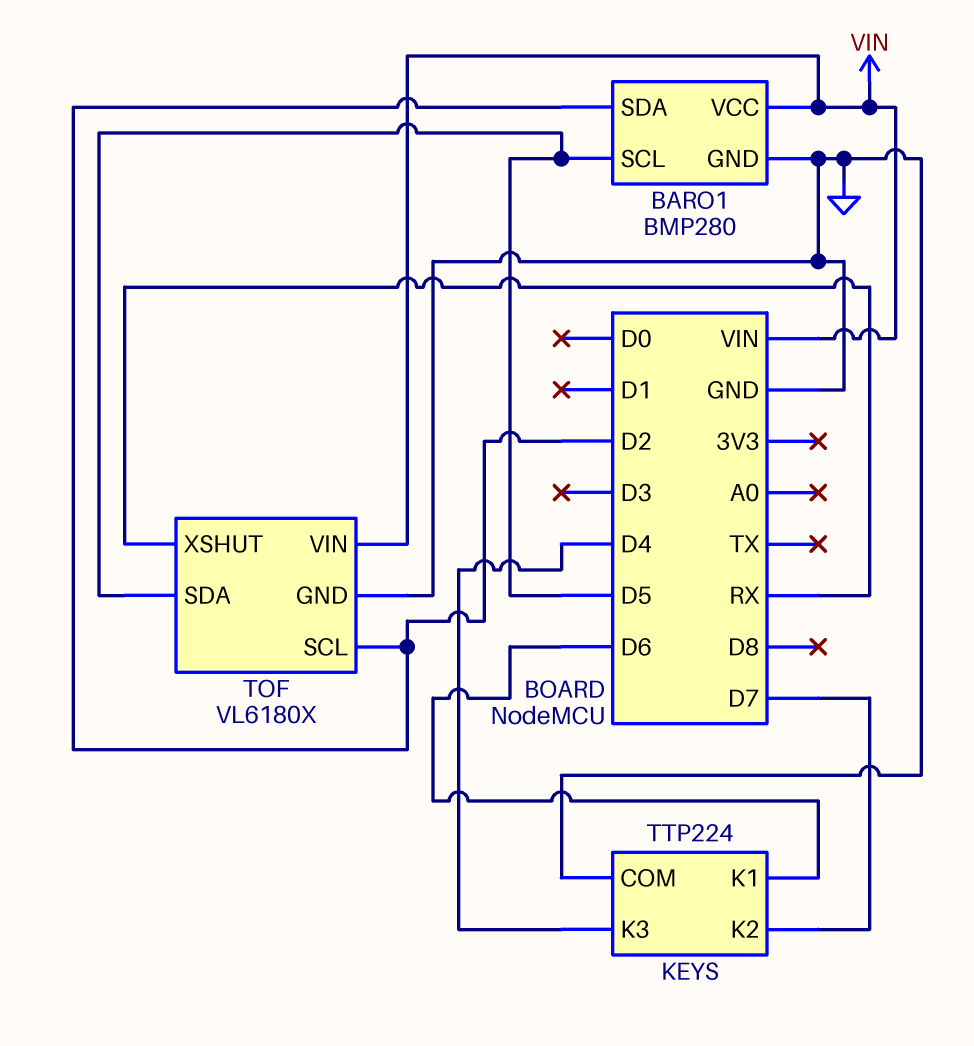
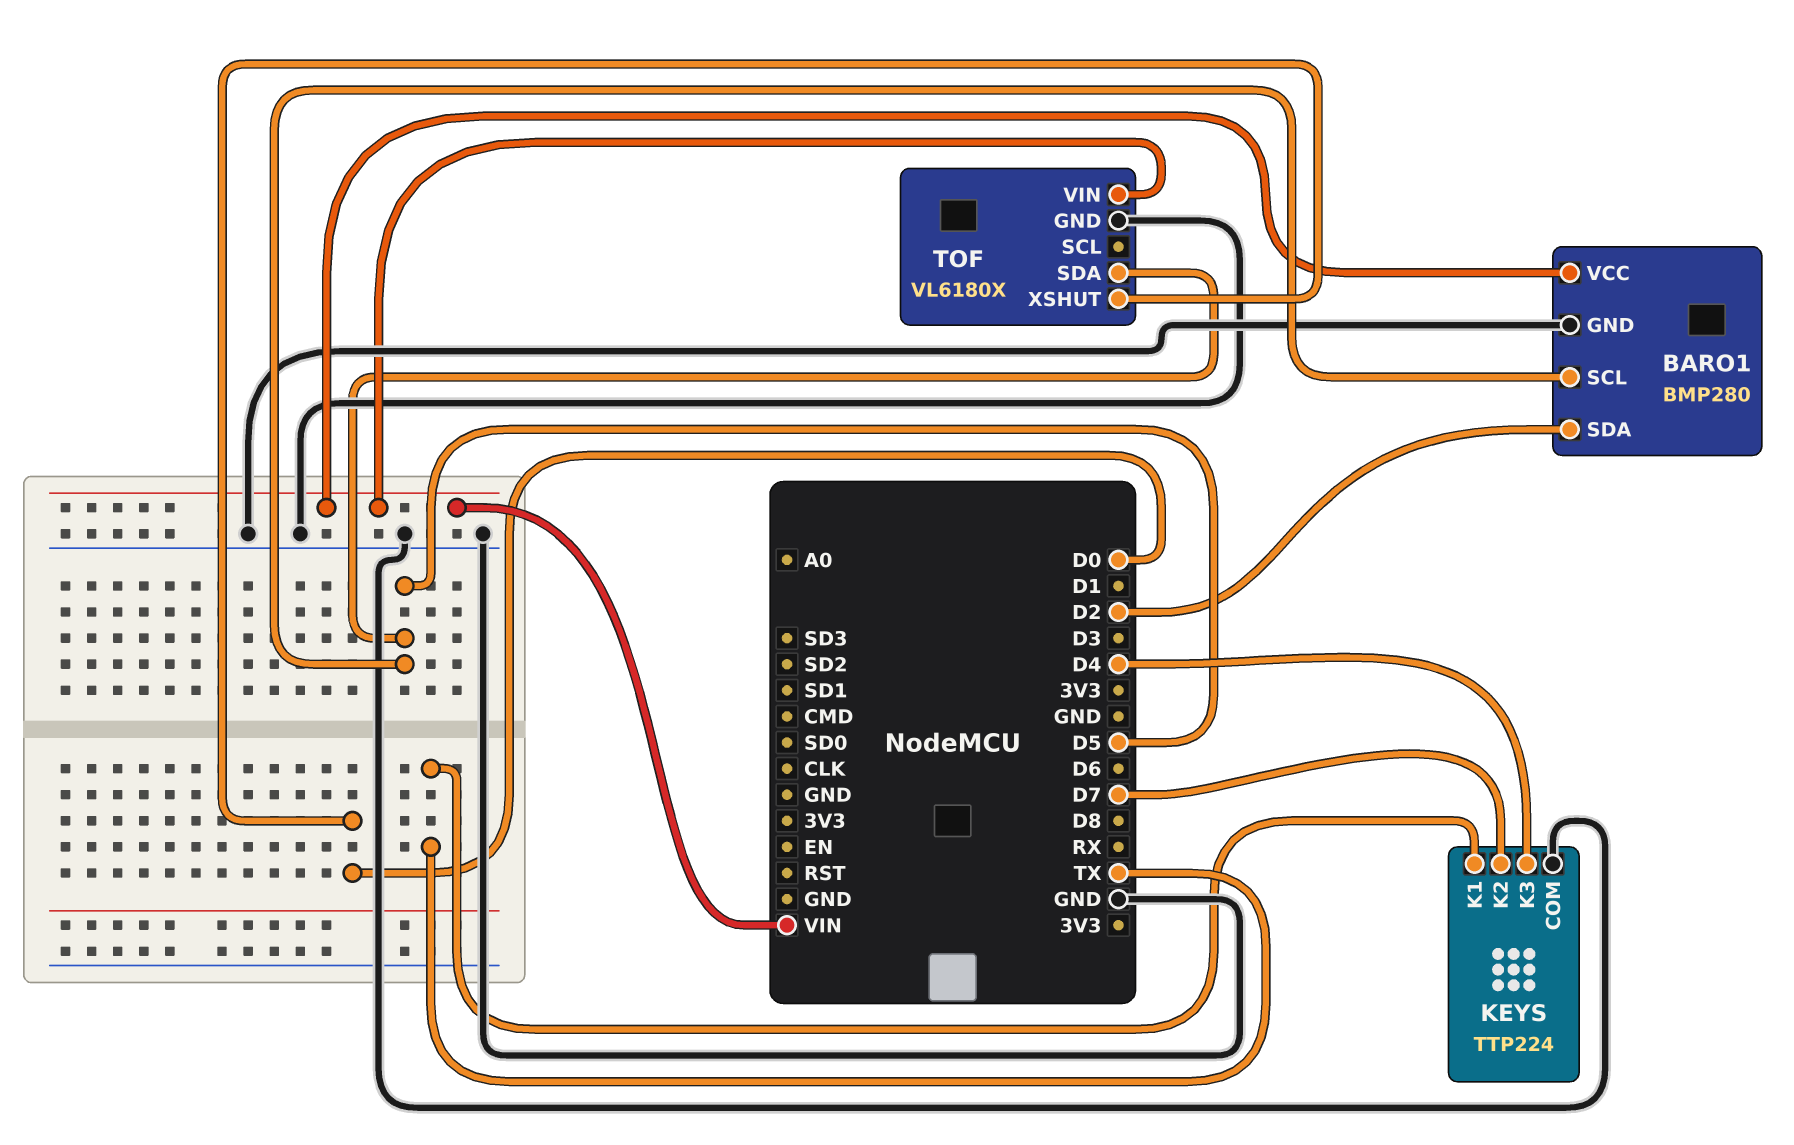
KEYS pin K1: D6 -> TX
TOF pin SCL: D2 -> none
TOF pin XSHUT: RX -> D0

